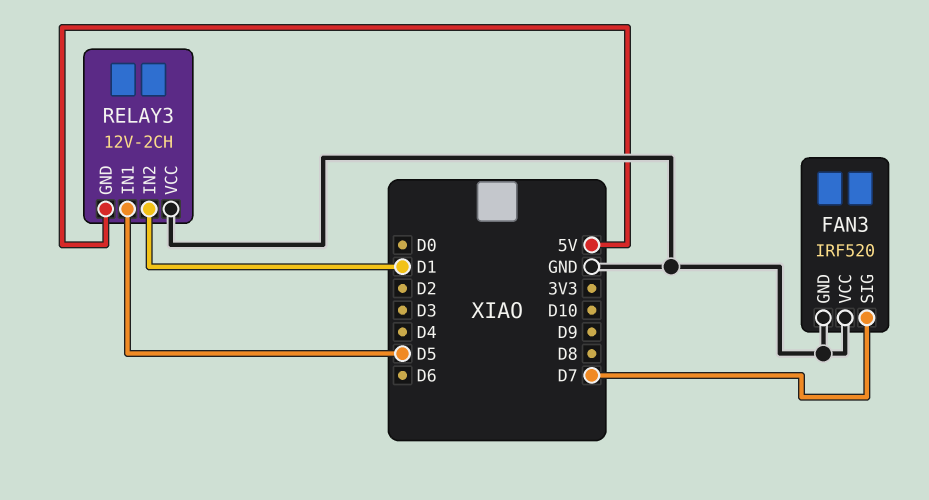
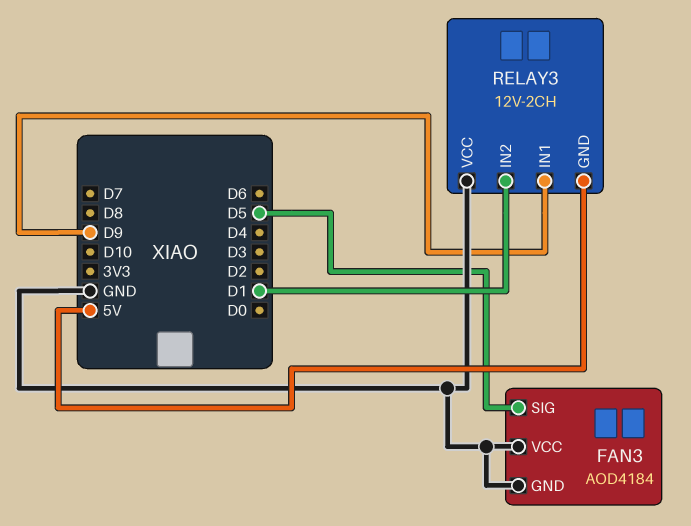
FAN3: IRF520 -> AOD4184
FAN3 pin SIG: D7 -> D5
RELAY3 pin IN1: D5 -> D9

